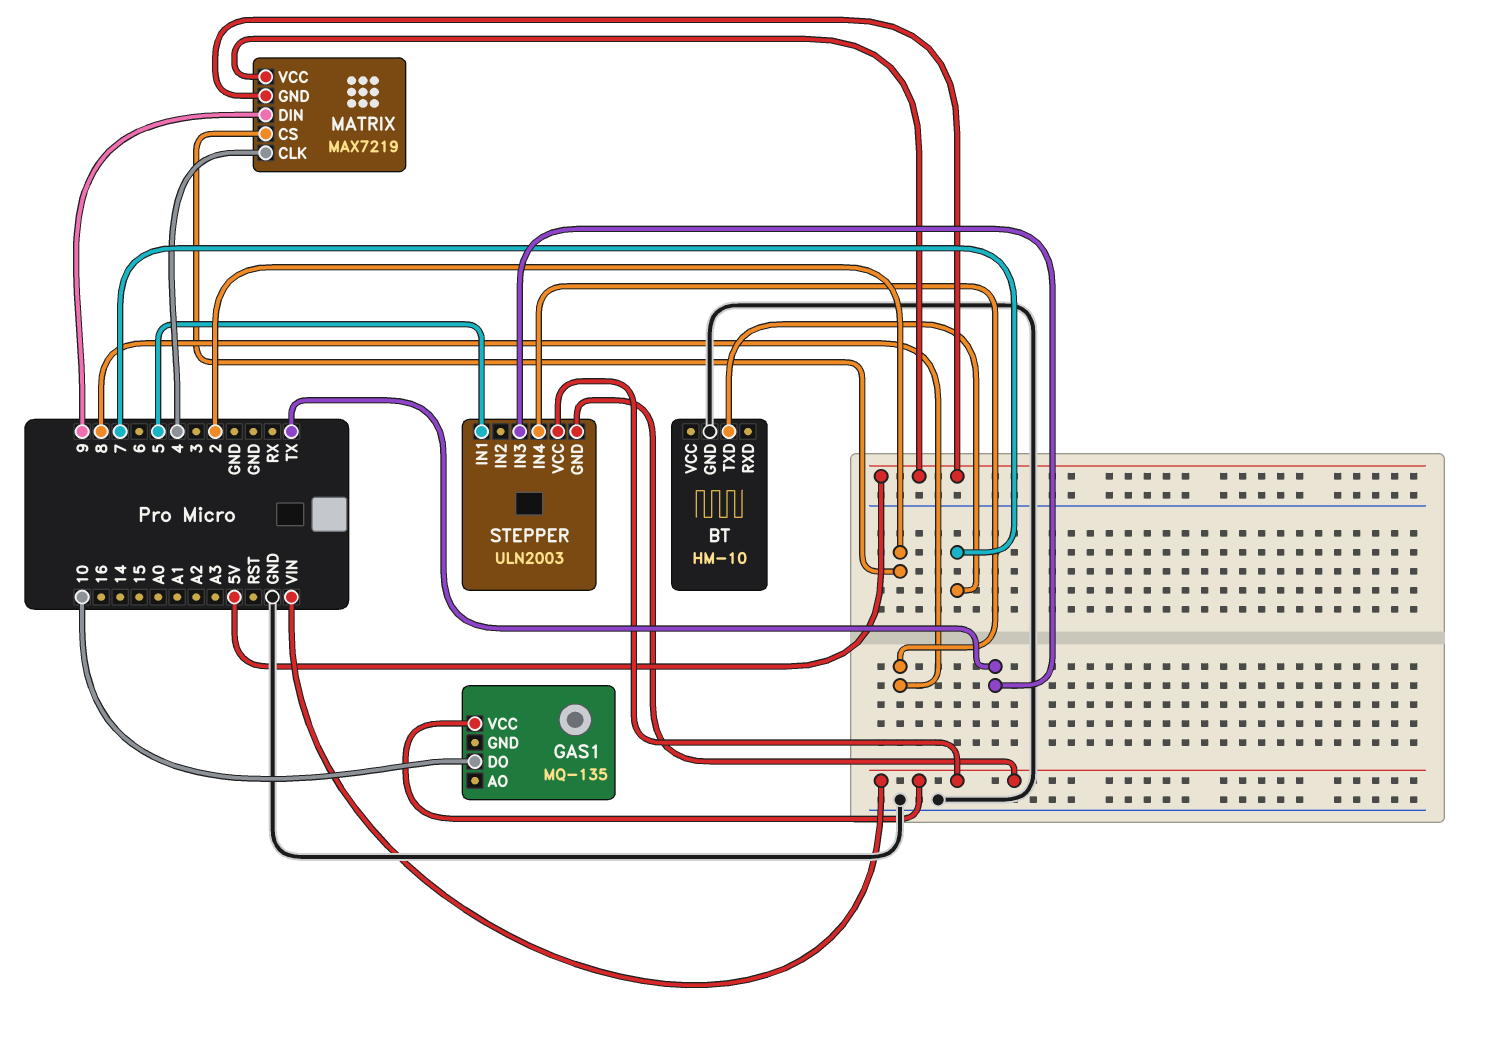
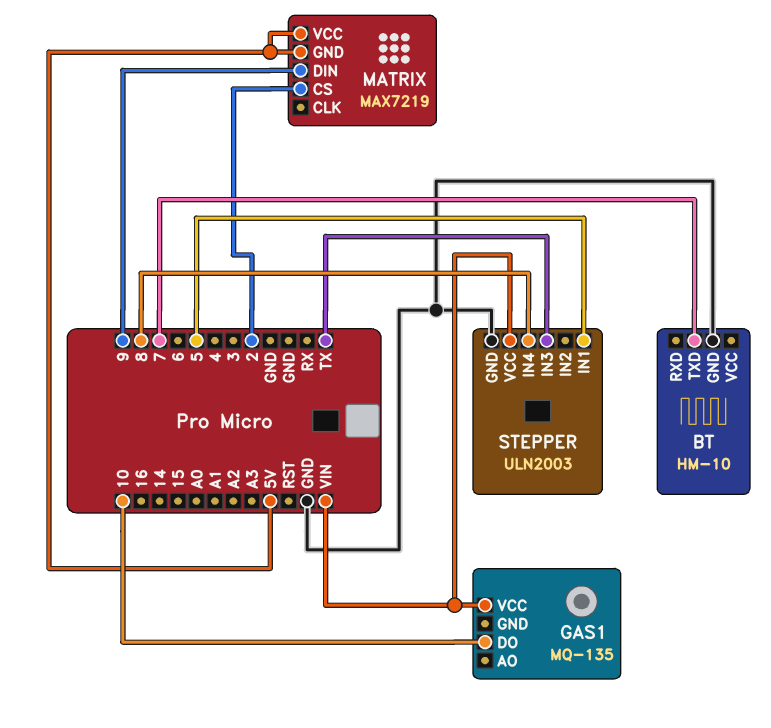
MATRIX pin CLK: 4 -> none
STEPPER pin GND: VIN -> GND

